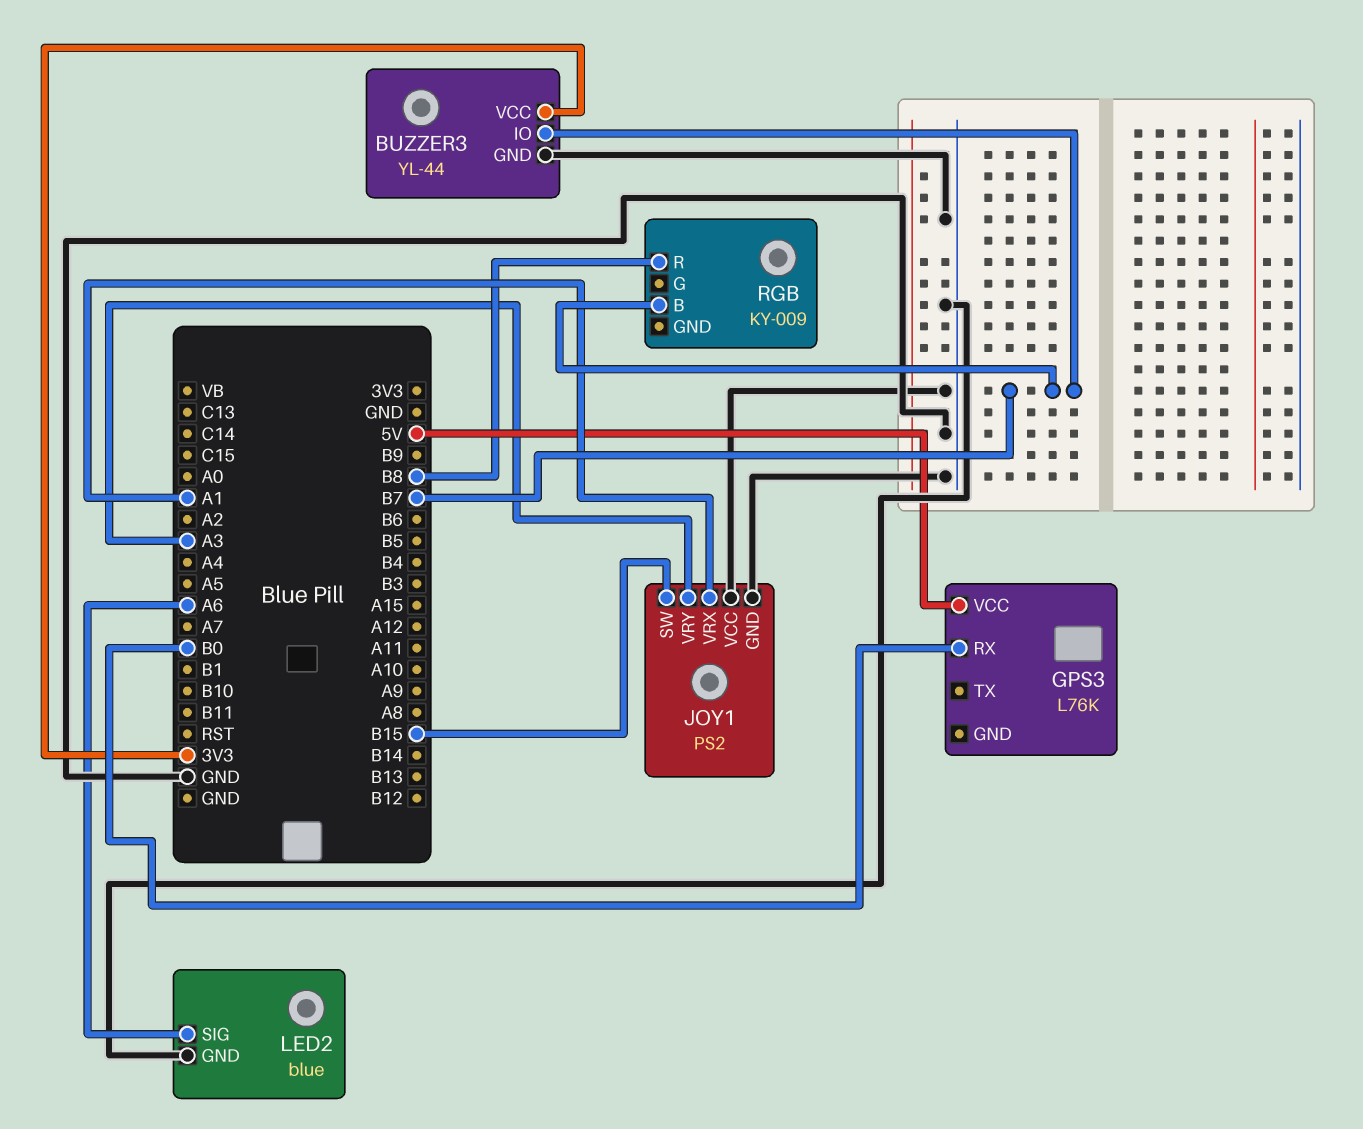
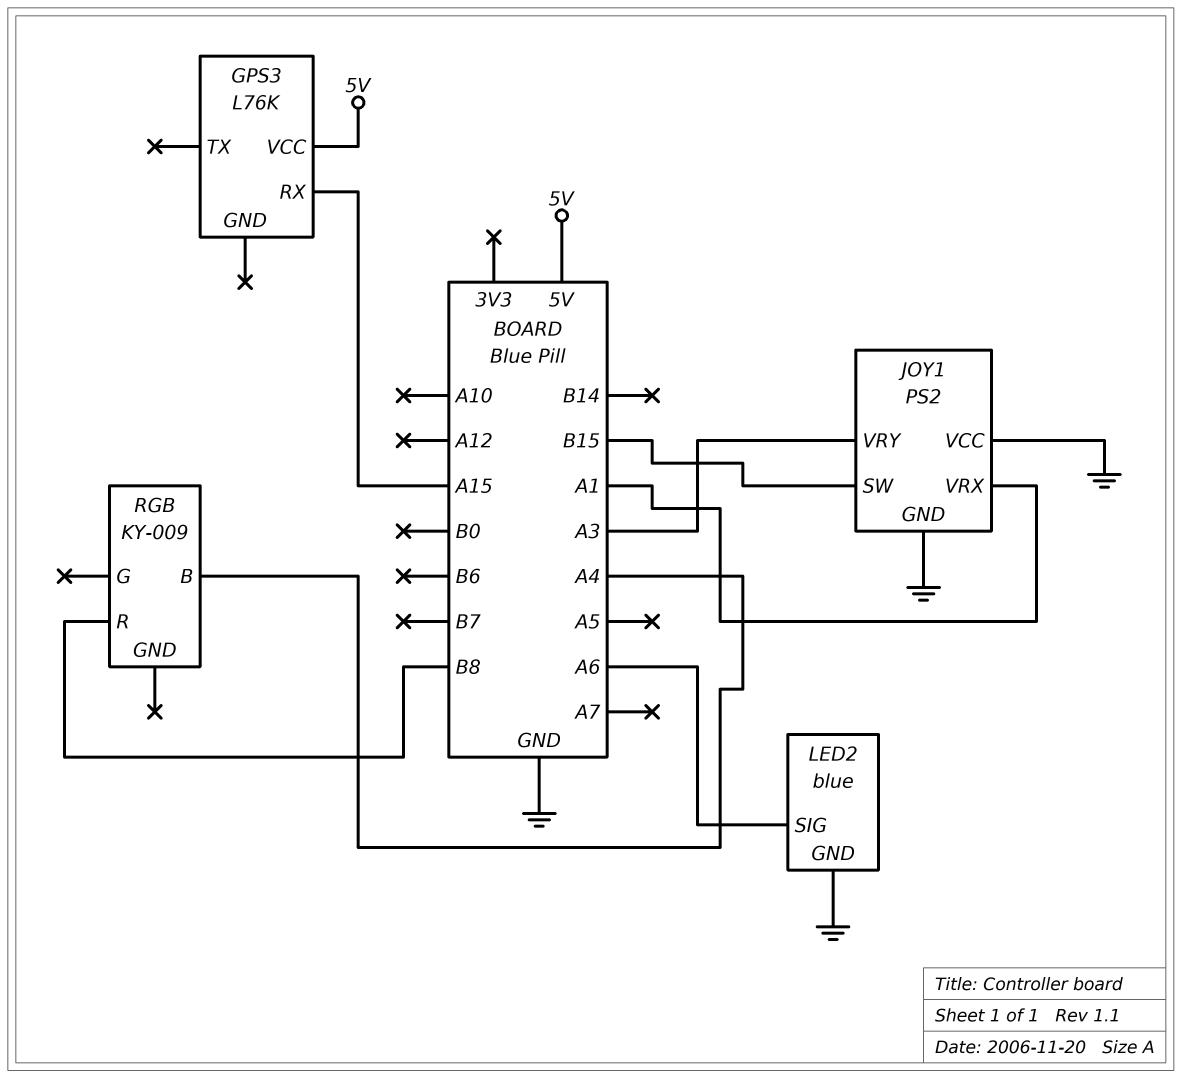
BUZZER3: YL-44 -> none
BUZZER3 pin GND: GND -> none
BUZZER3 pin IO: B7 -> none
BUZZER3 pin VCC: 3V3 -> none
GPS3 pin RX: B0 -> A15
RGB pin B: B7 -> A4

